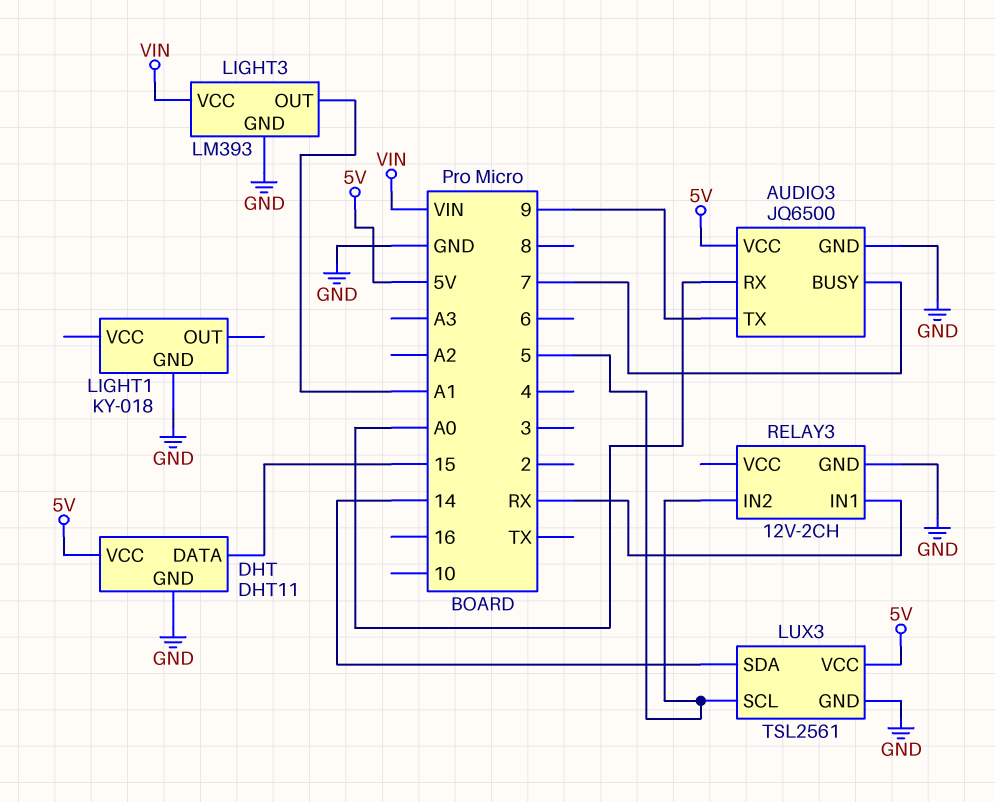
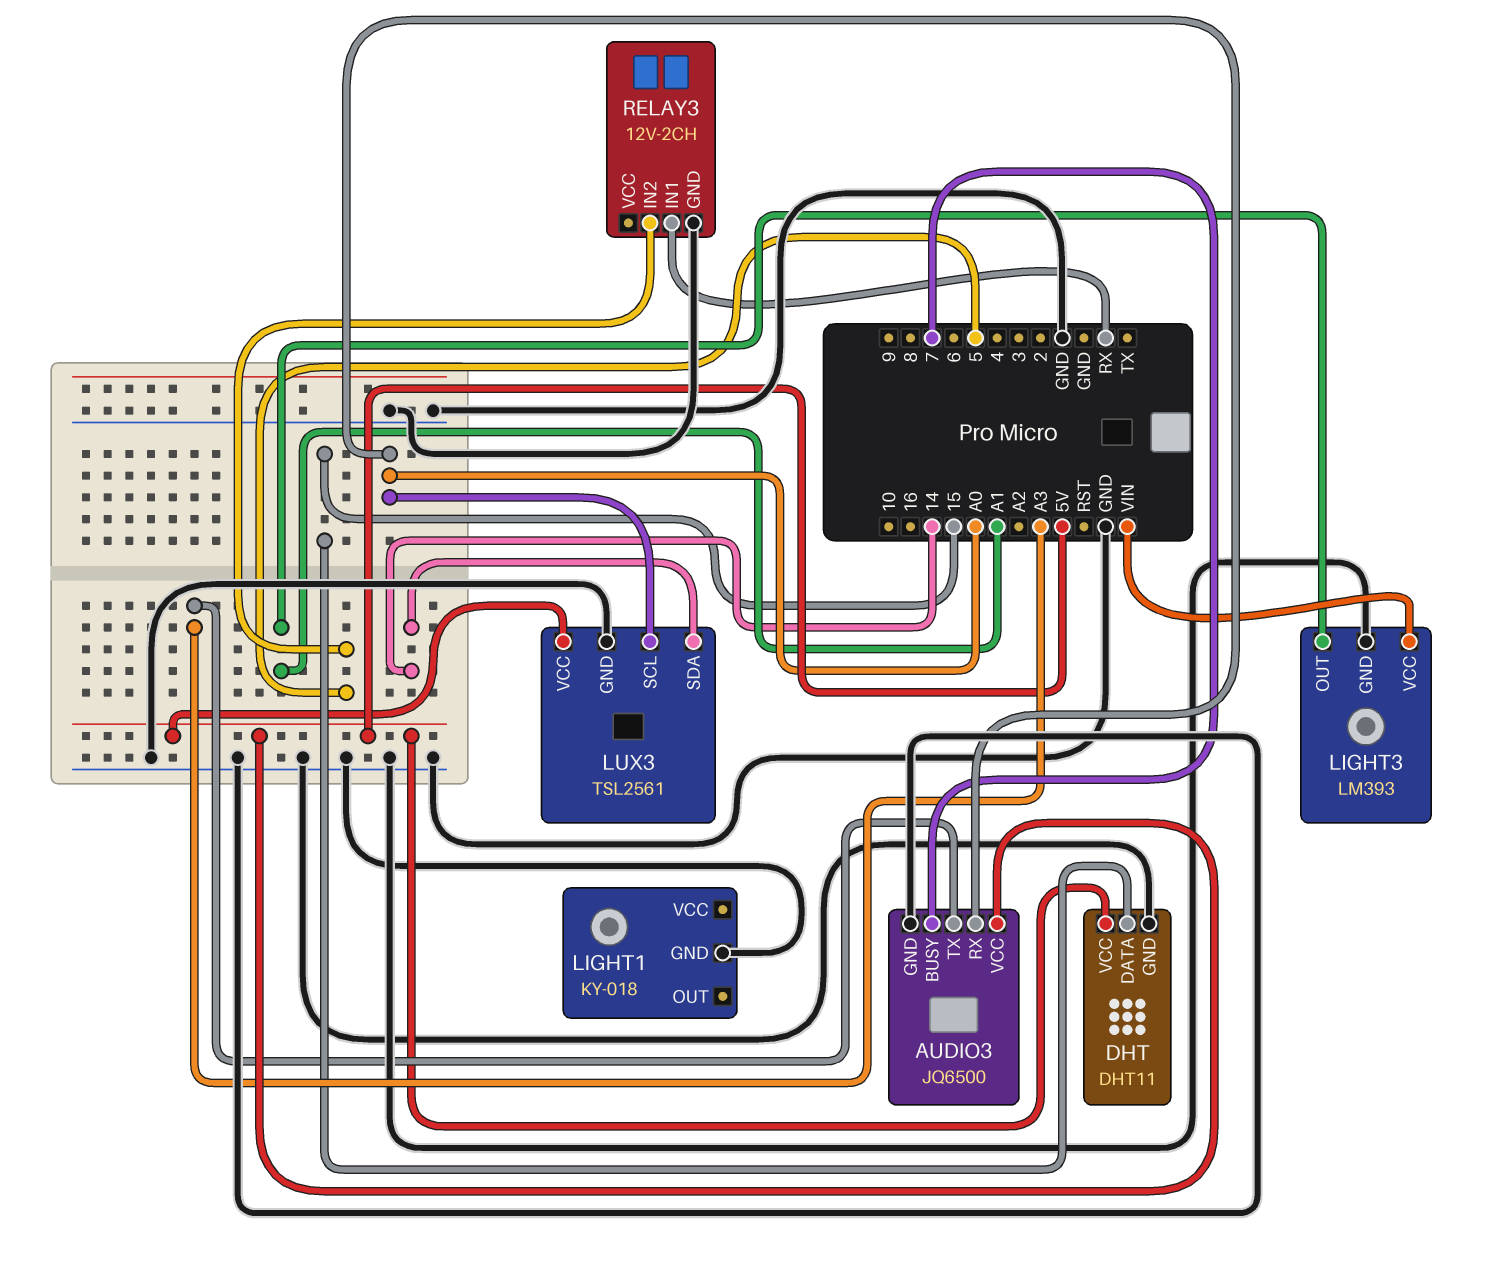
AUDIO3 pin TX: 9 -> A3
LUX3 pin SCL: 5 -> A0

